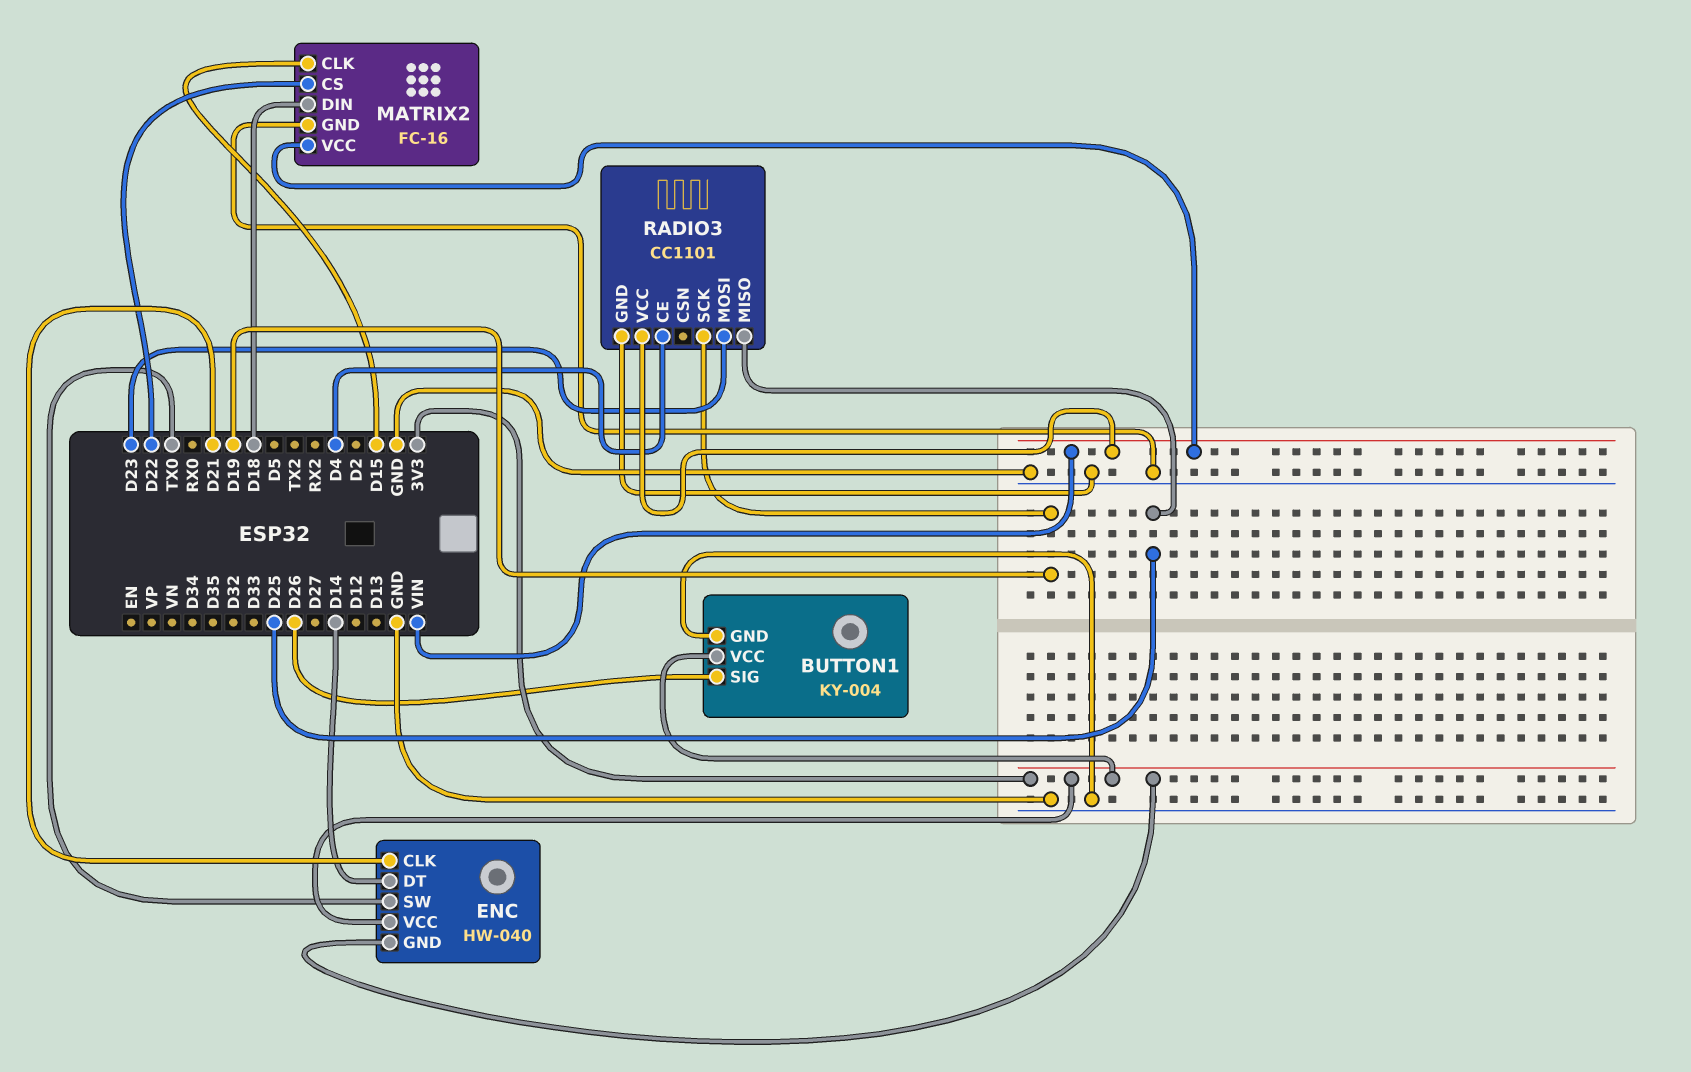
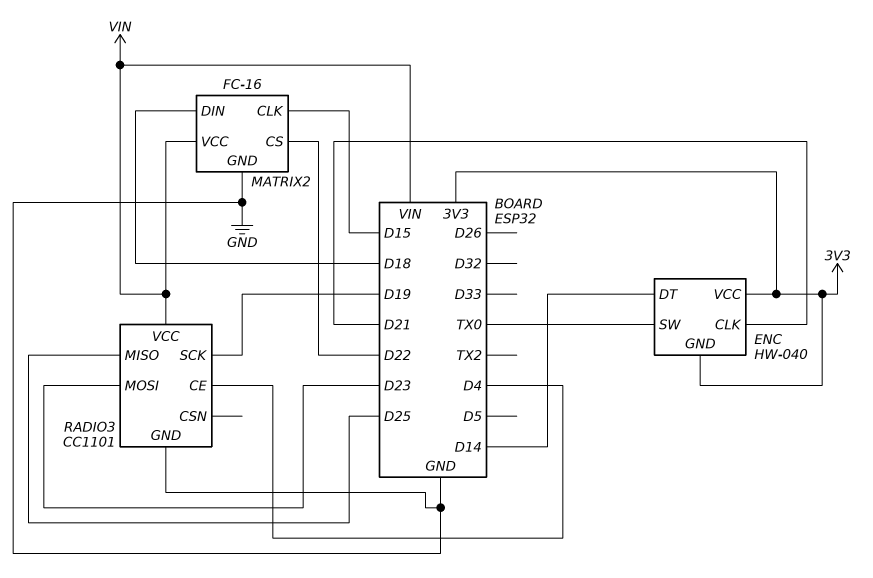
BUTTON1: KY-004 -> none
BUTTON1 pin GND: GND -> none
BUTTON1 pin SIG: D26 -> none
BUTTON1 pin VCC: 3V3 -> none

